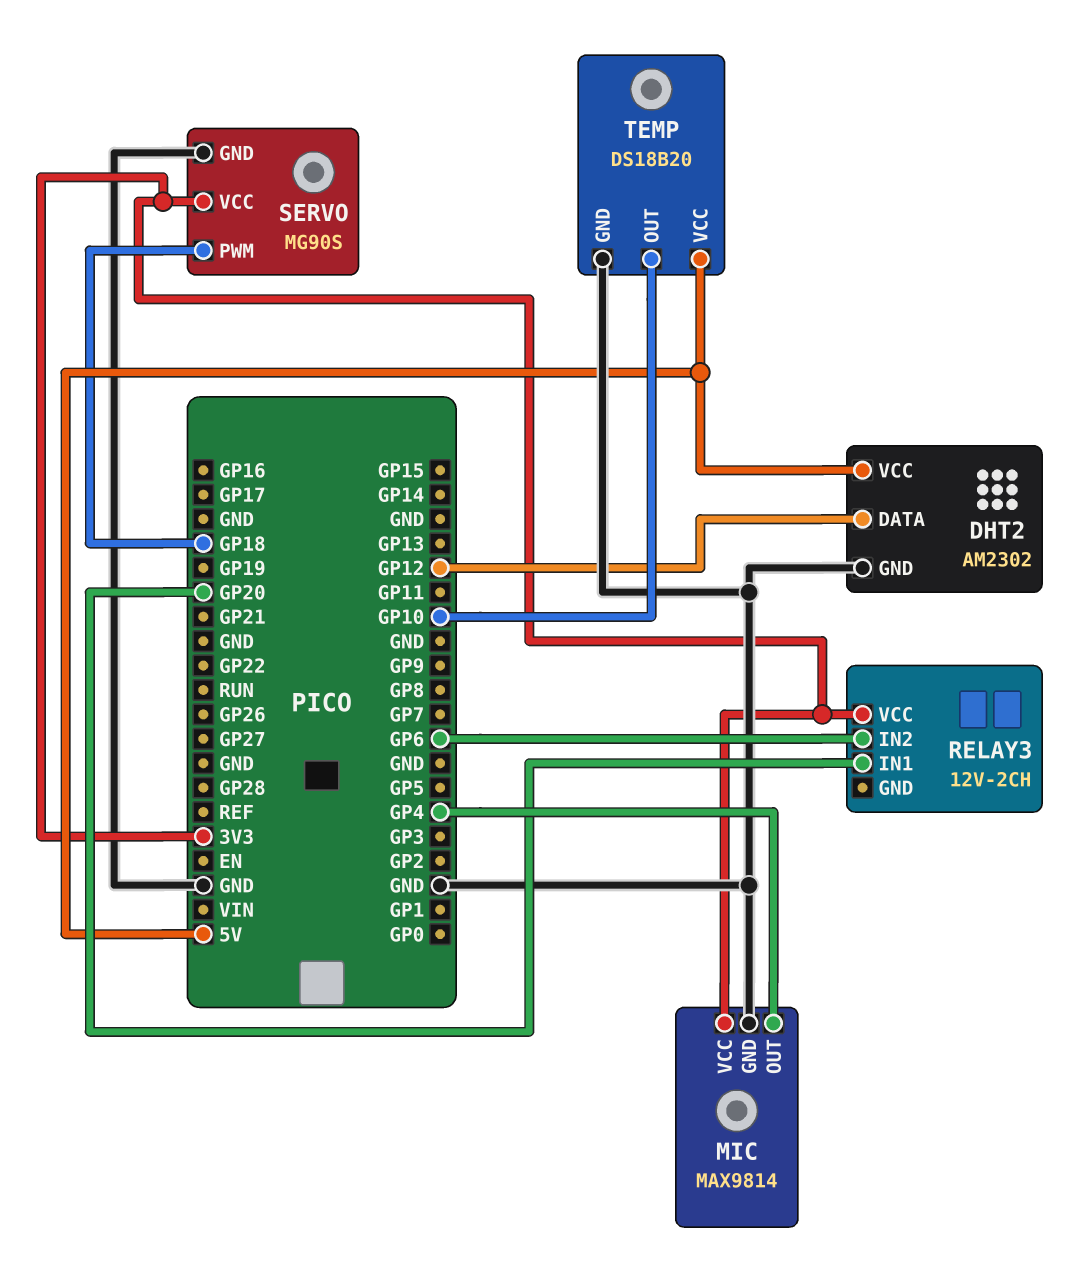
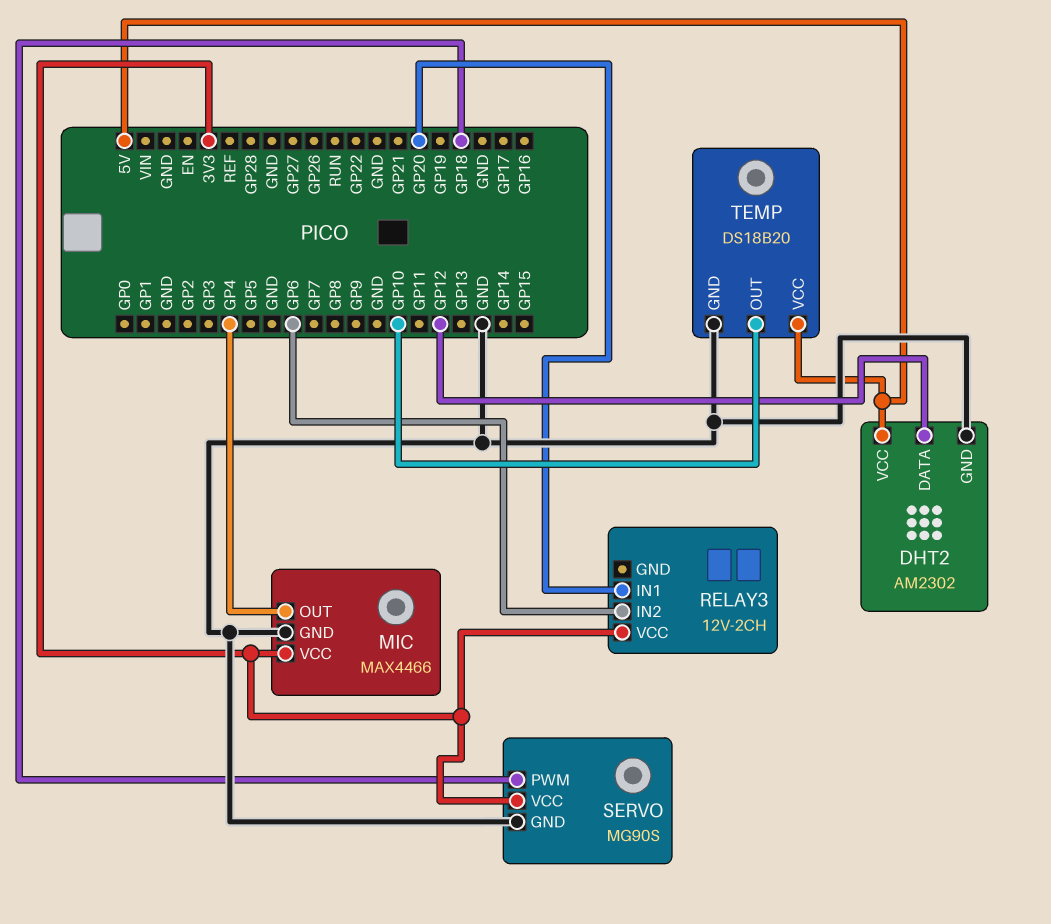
MIC: MAX9814 -> MAX4466

